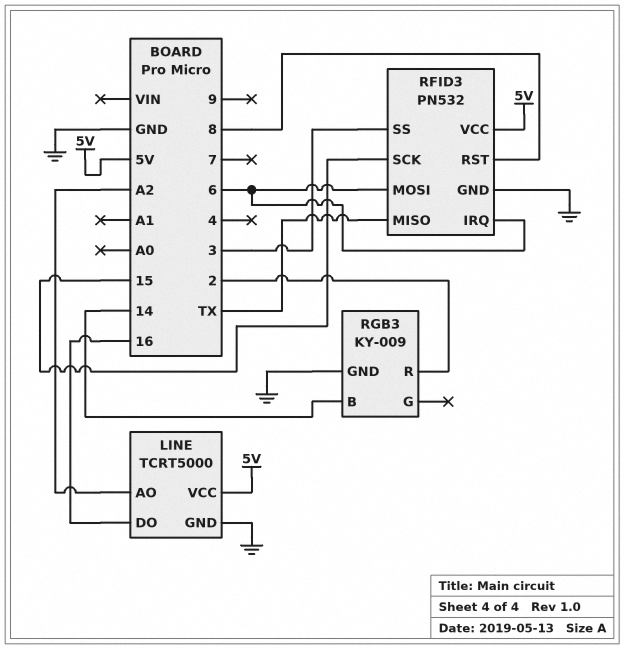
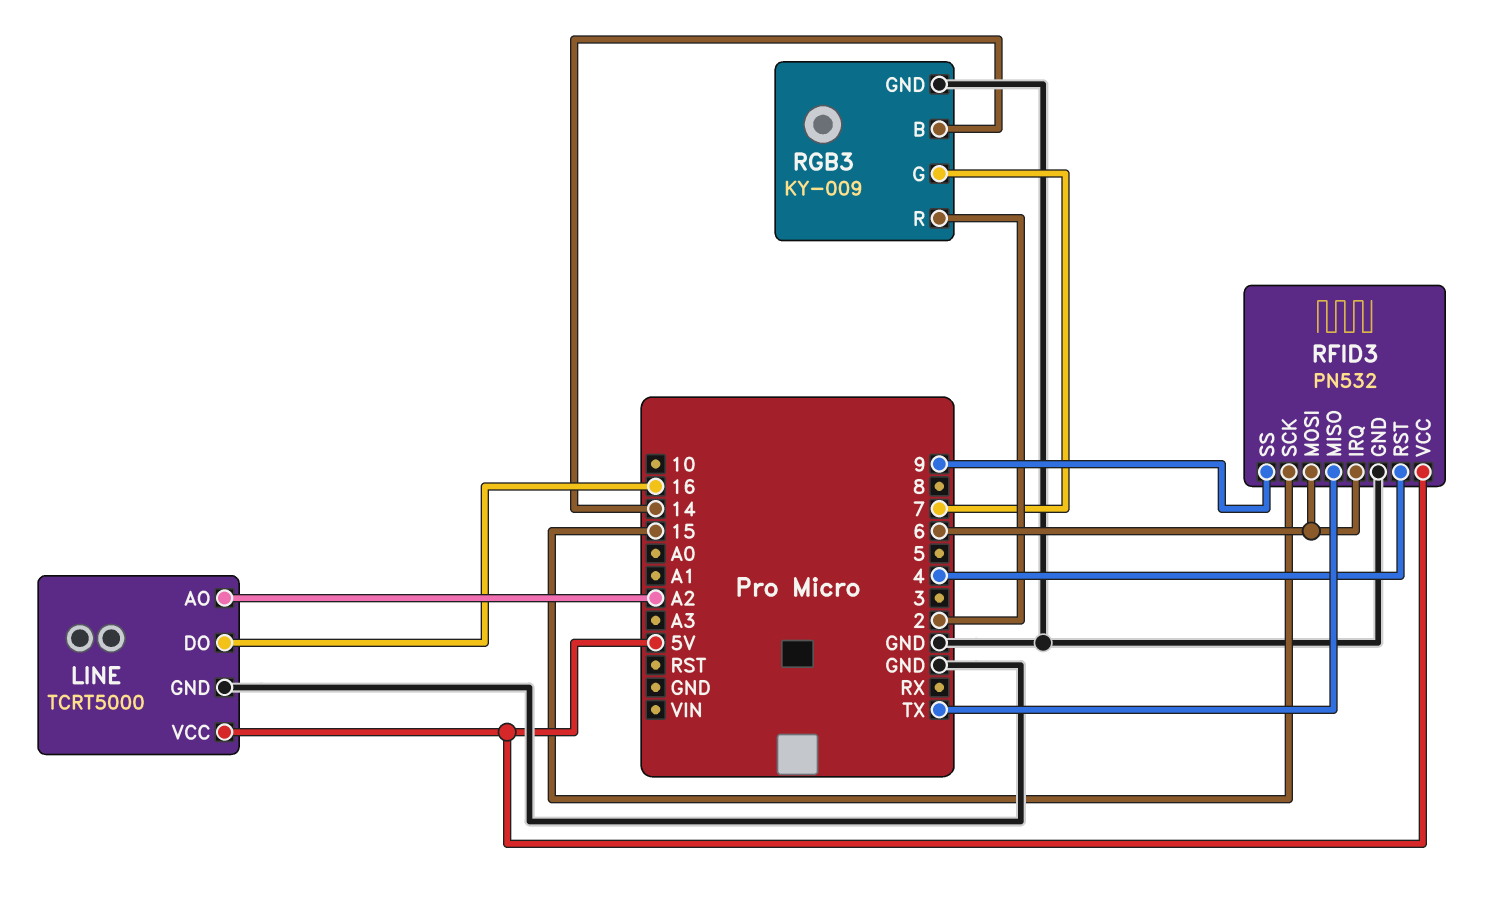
RFID3 pin RST: 8 -> 4
RFID3 pin SS: 3 -> 9
RGB3 pin G: none -> 7

